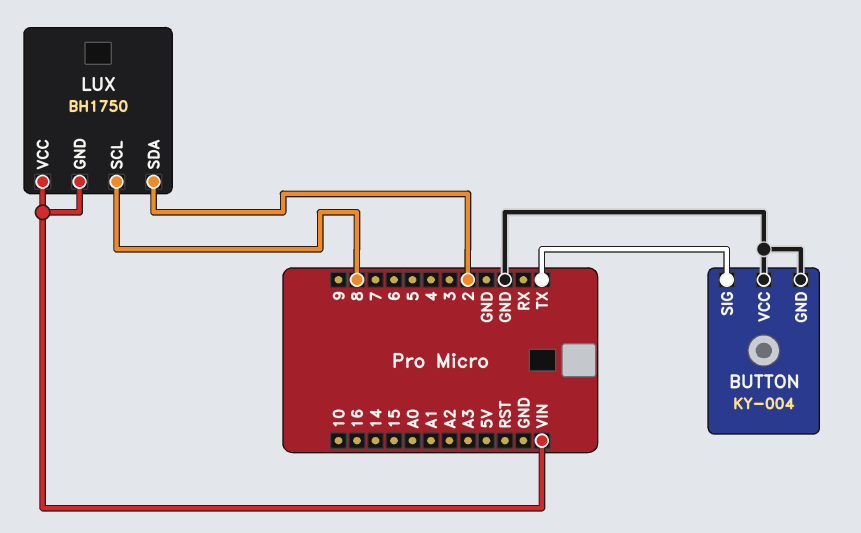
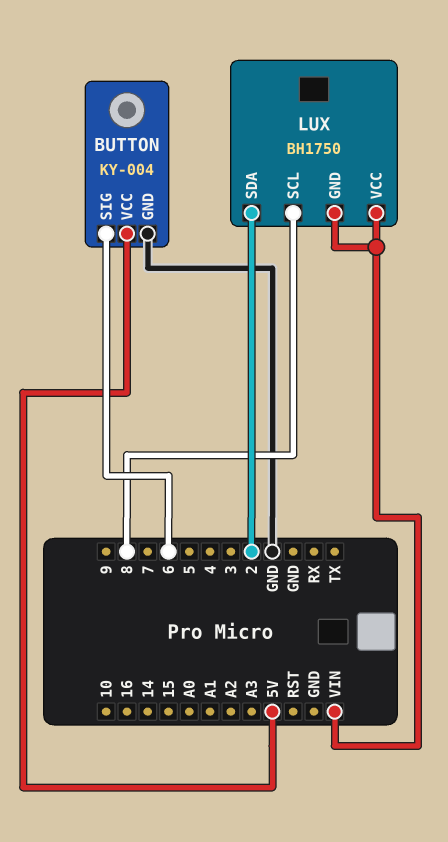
BUTTON pin SIG: TX -> 6
BUTTON pin VCC: GND -> 5V

